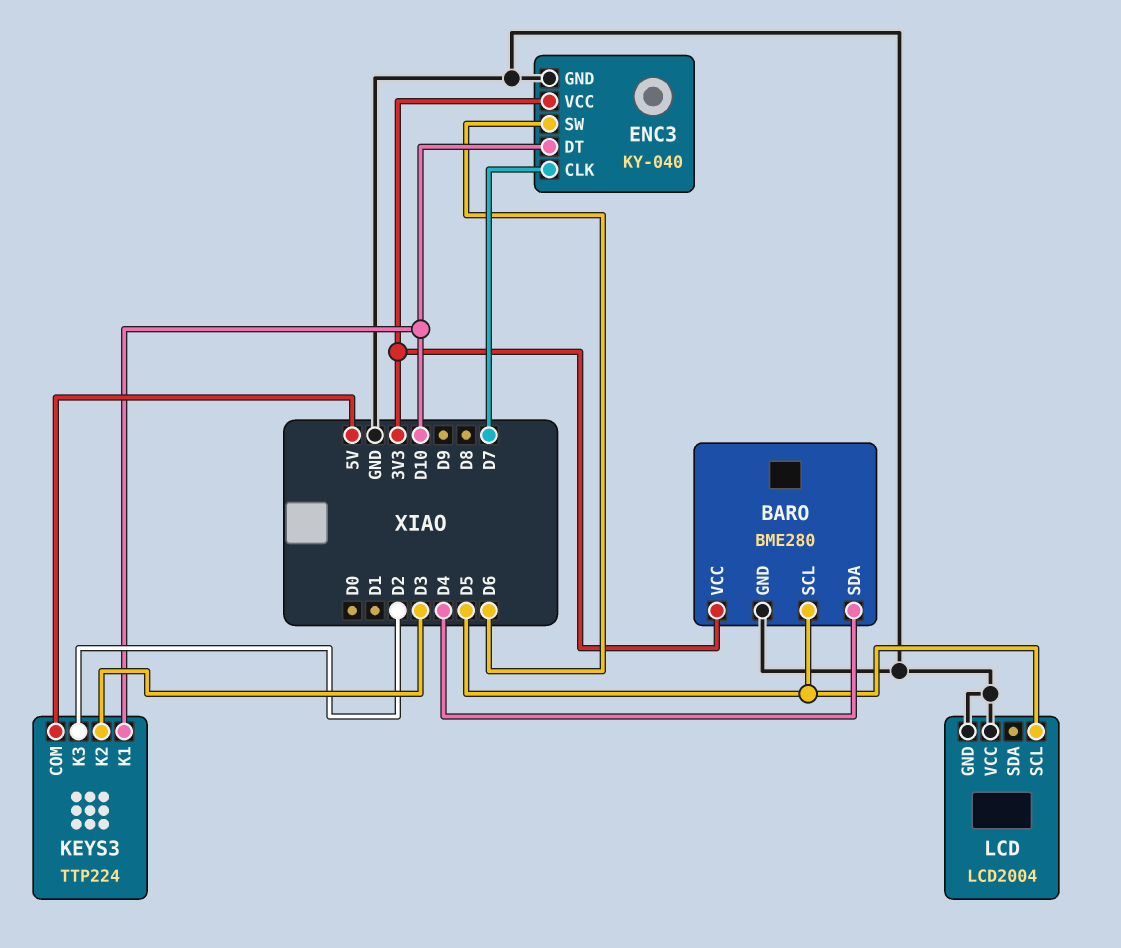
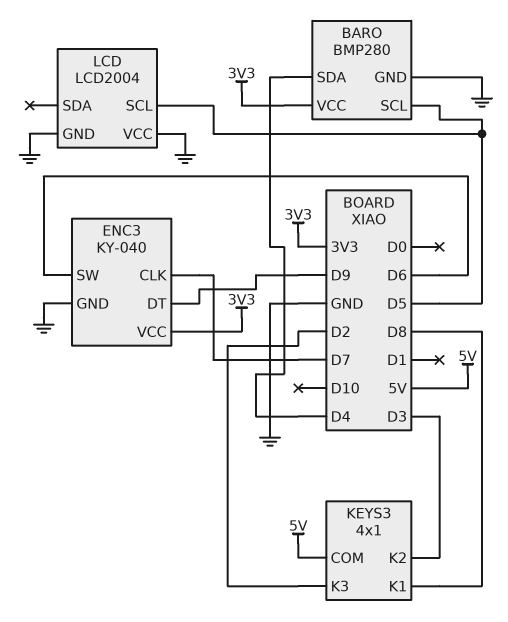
BARO: BME280 -> BMP280
ENC3 pin DT: D10 -> D9
KEYS3: TTP224 -> 4x1
KEYS3 pin K1: D10 -> D8

